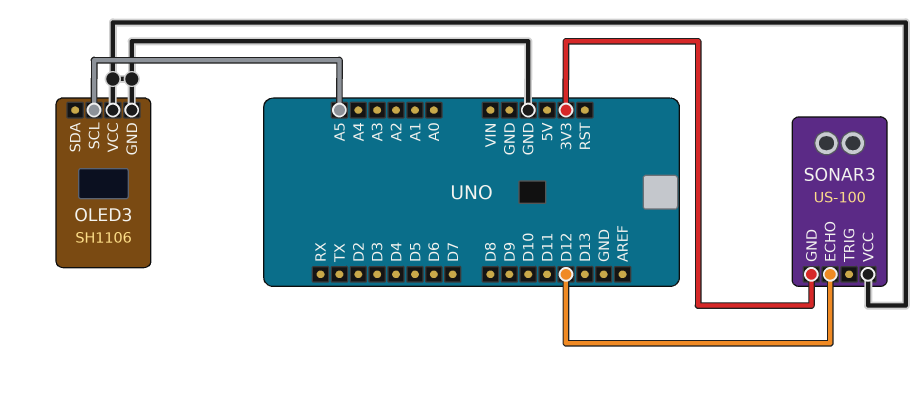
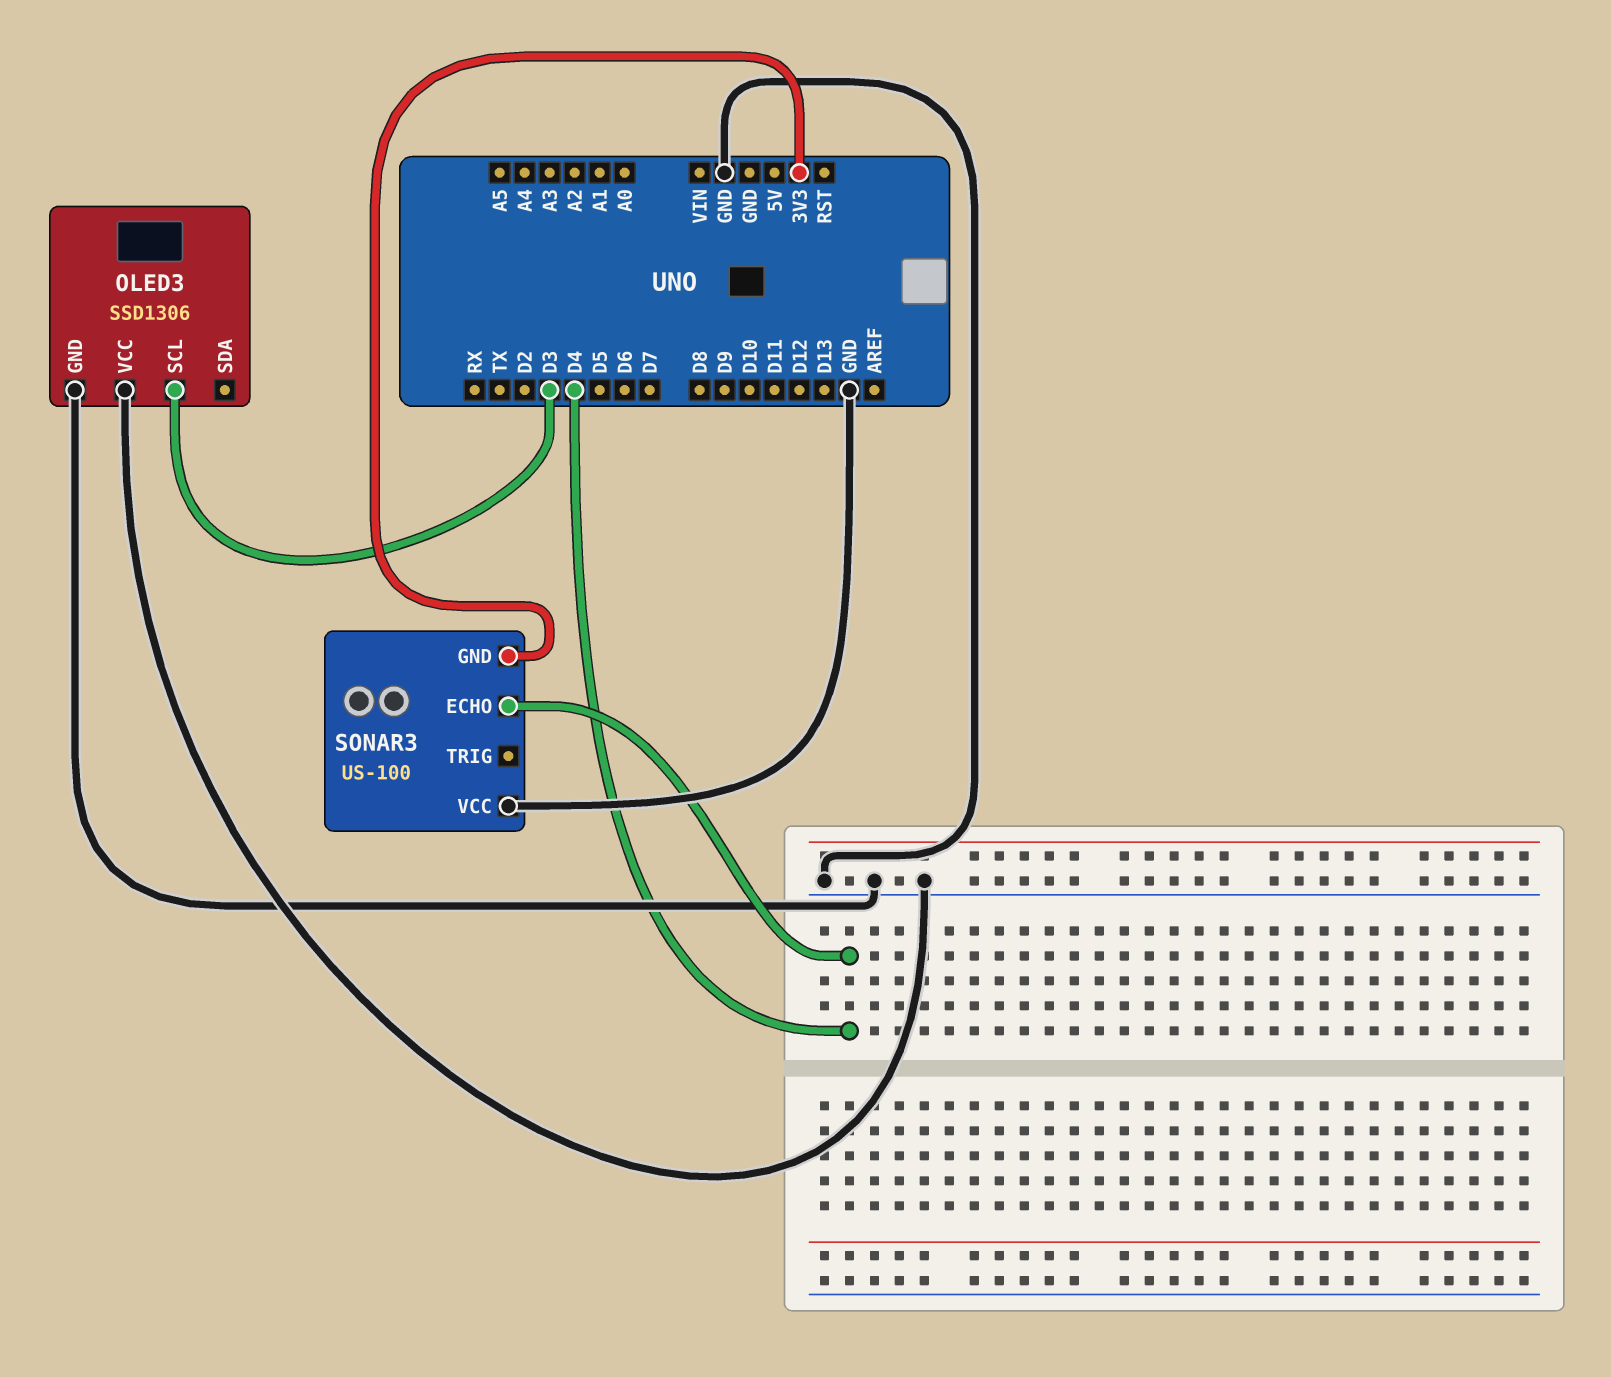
OLED3: SH1106 -> SSD1306
OLED3 pin SCL: A5 -> D3
SONAR3 pin ECHO: D12 -> D4

